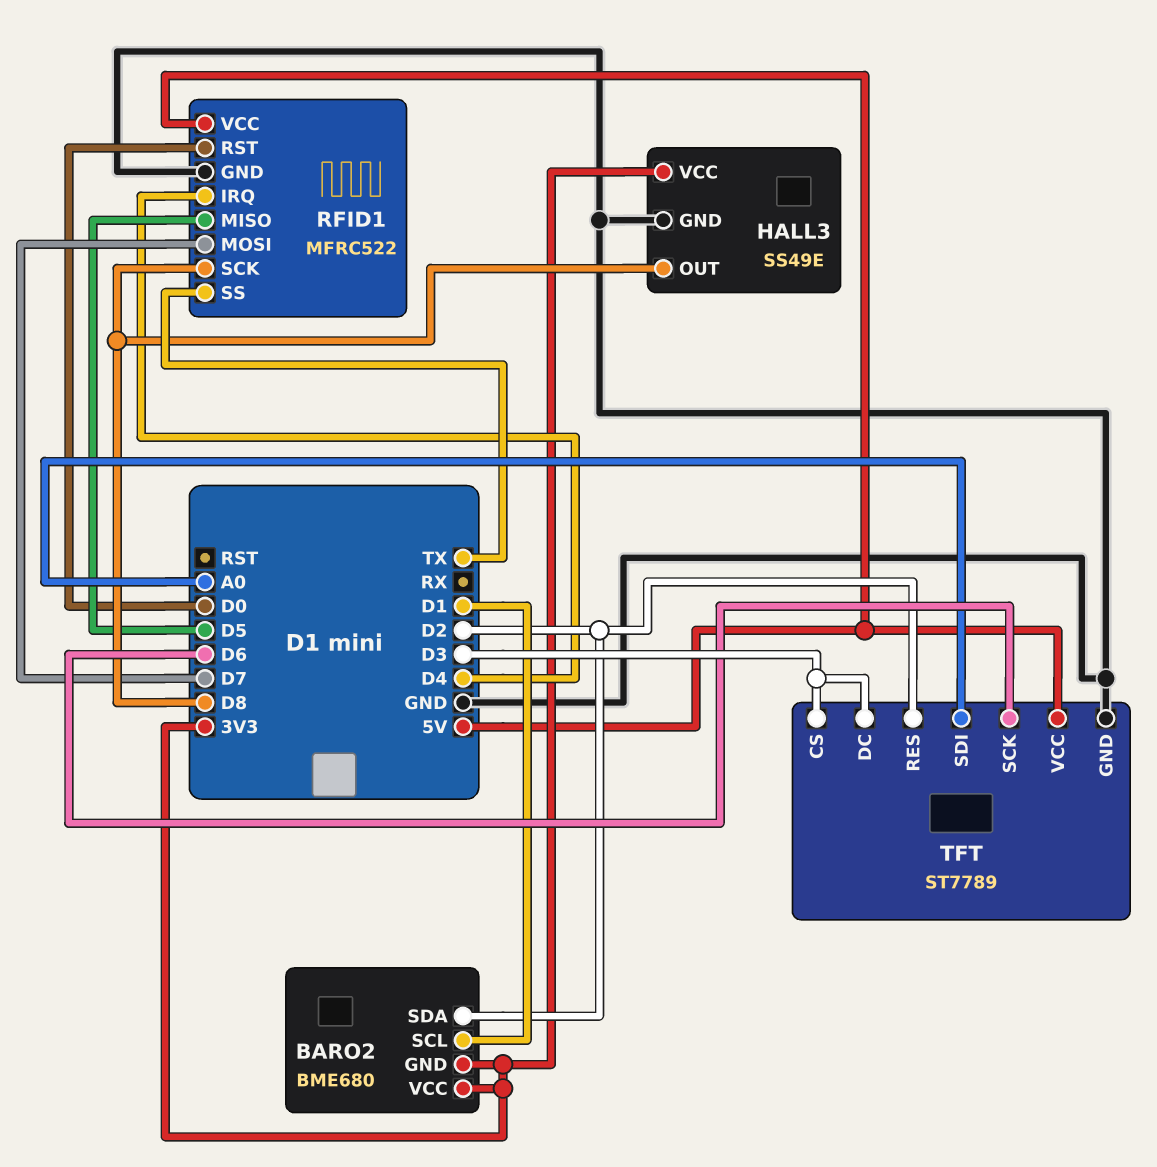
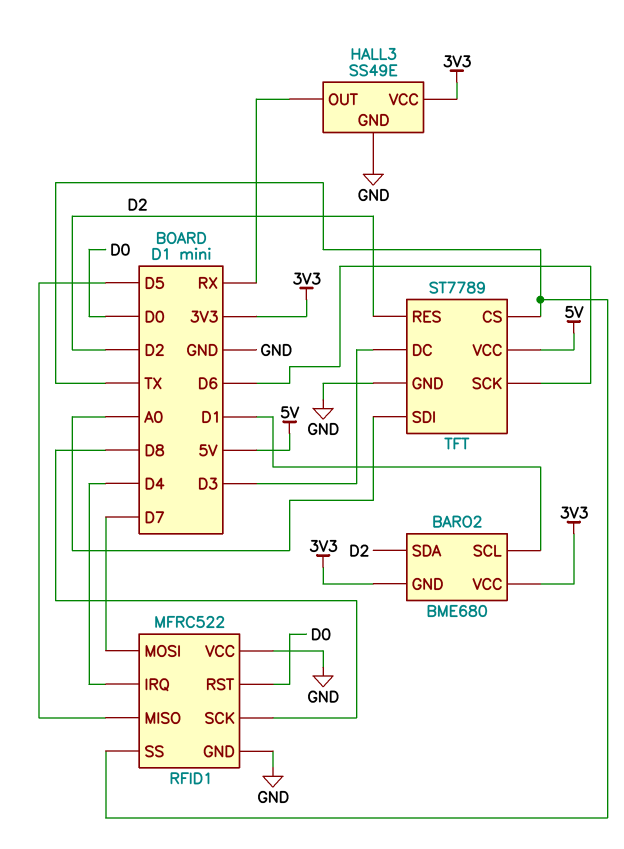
HALL3 pin OUT: D8 -> RX
RFID1 pin VCC: 5V -> GND
TFT pin CS: D3 -> TX

